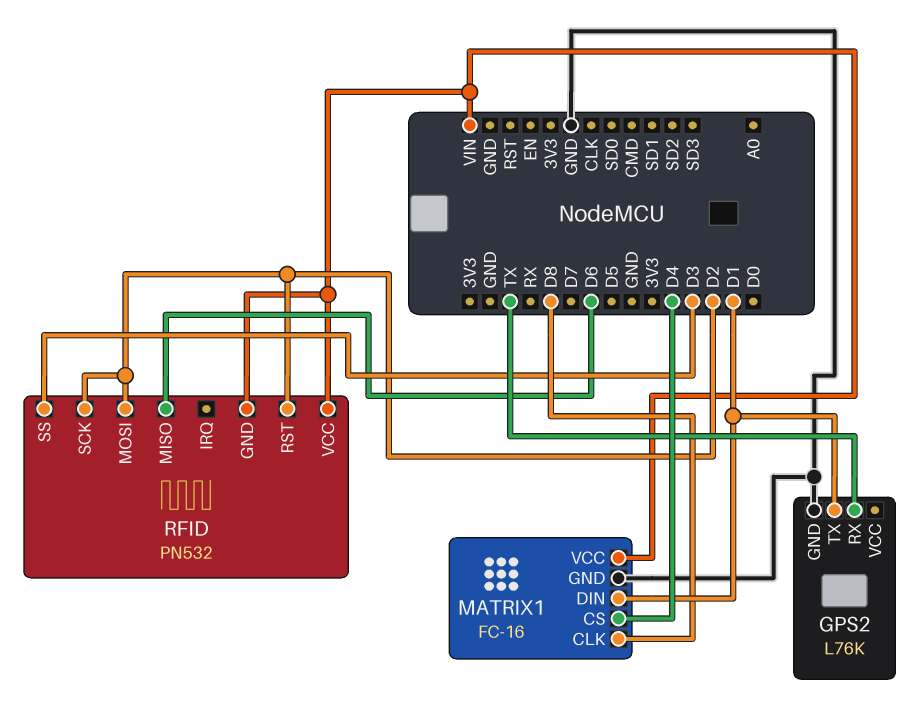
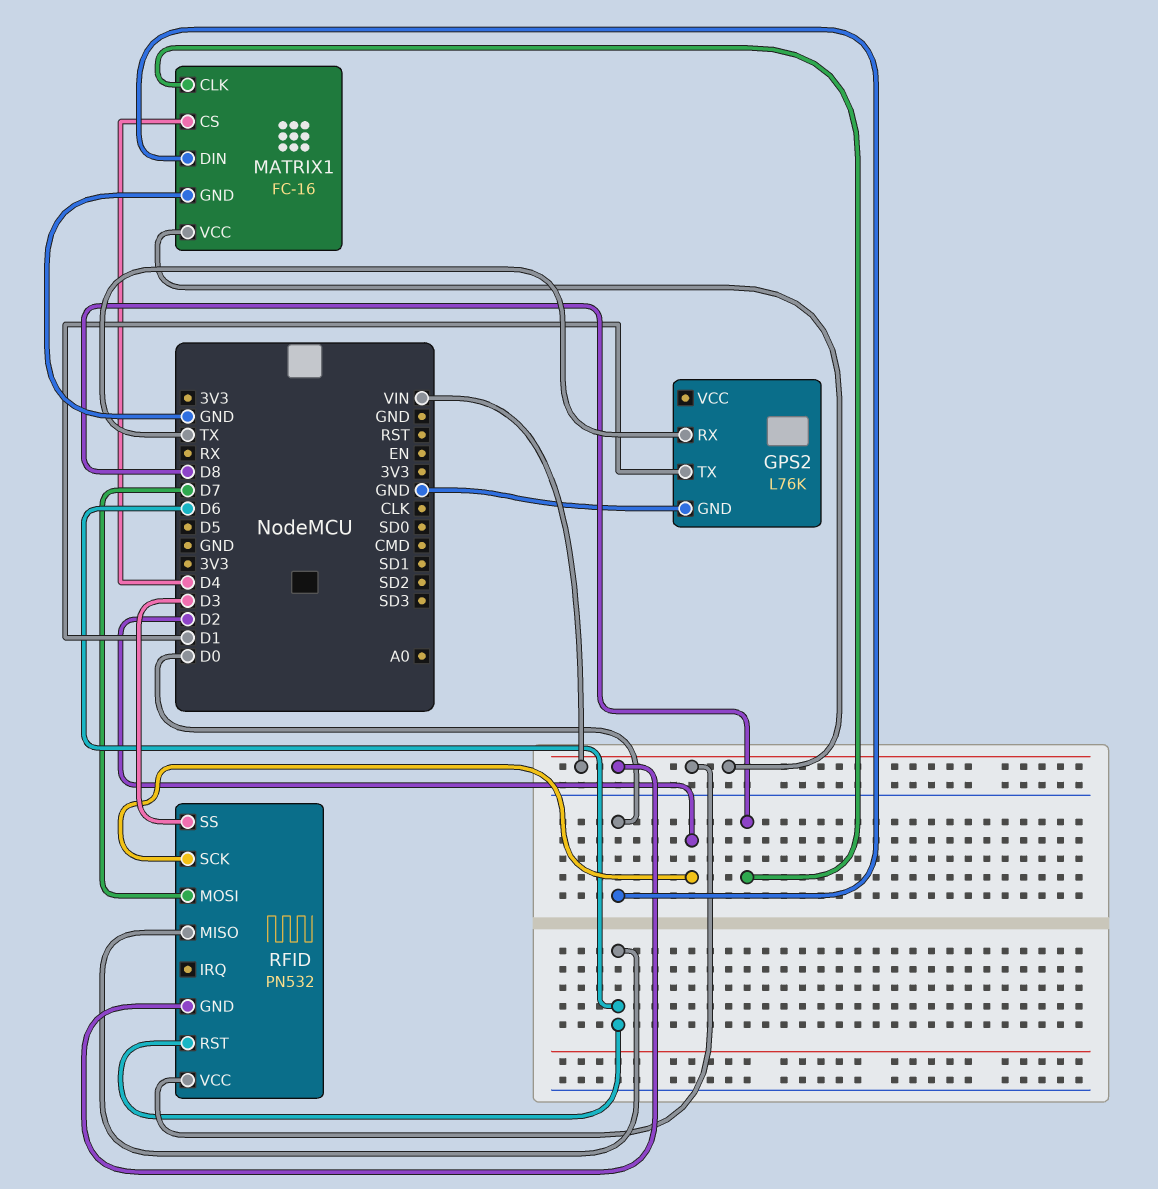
MATRIX1 pin DIN: D1 -> D0
RFID pin MOSI: D2 -> D7
RFID pin RST: D2 -> D6

